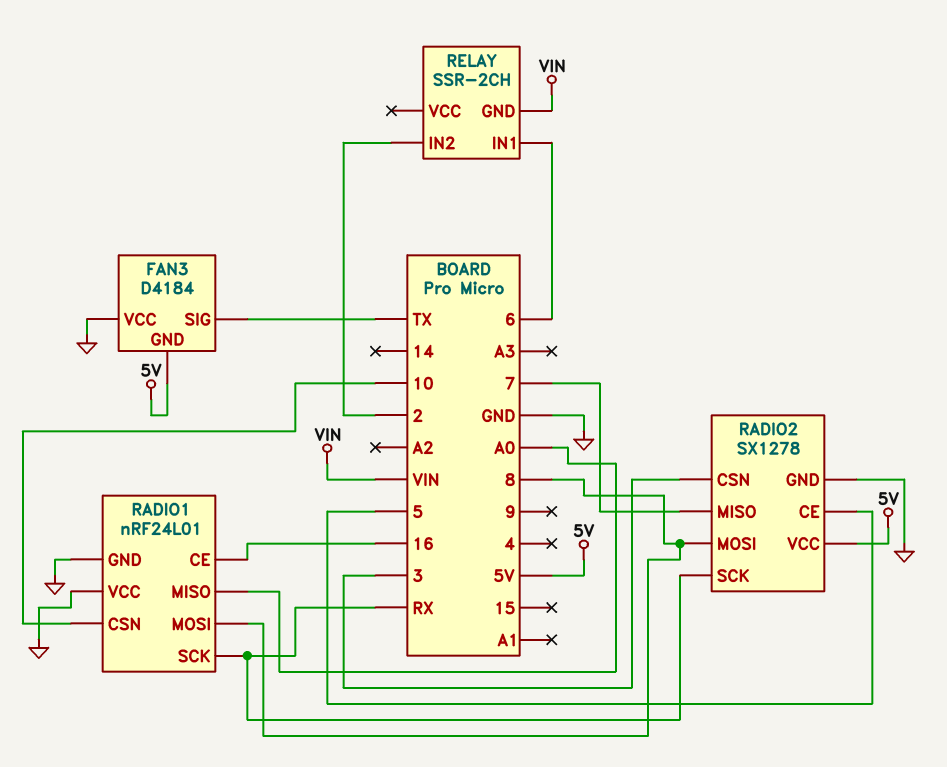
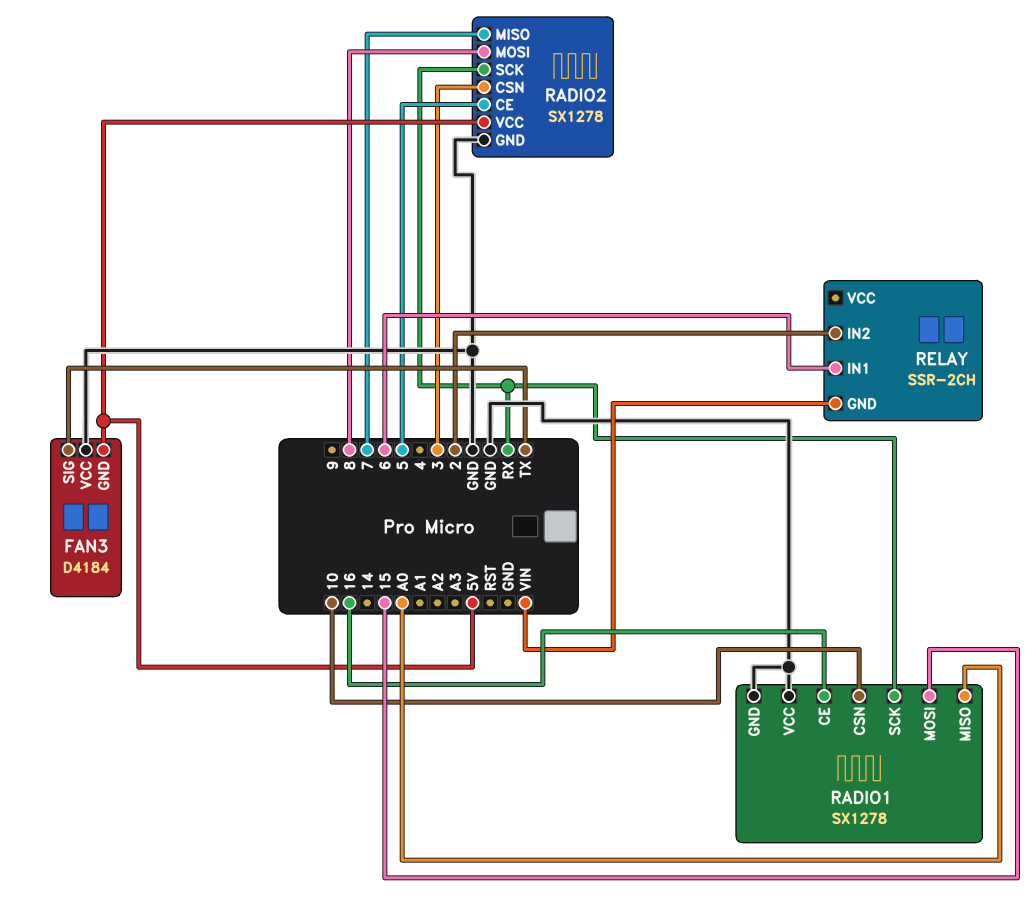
RADIO1: nRF24L01 -> SX1278
RADIO1 pin MOSI: 8 -> 15

